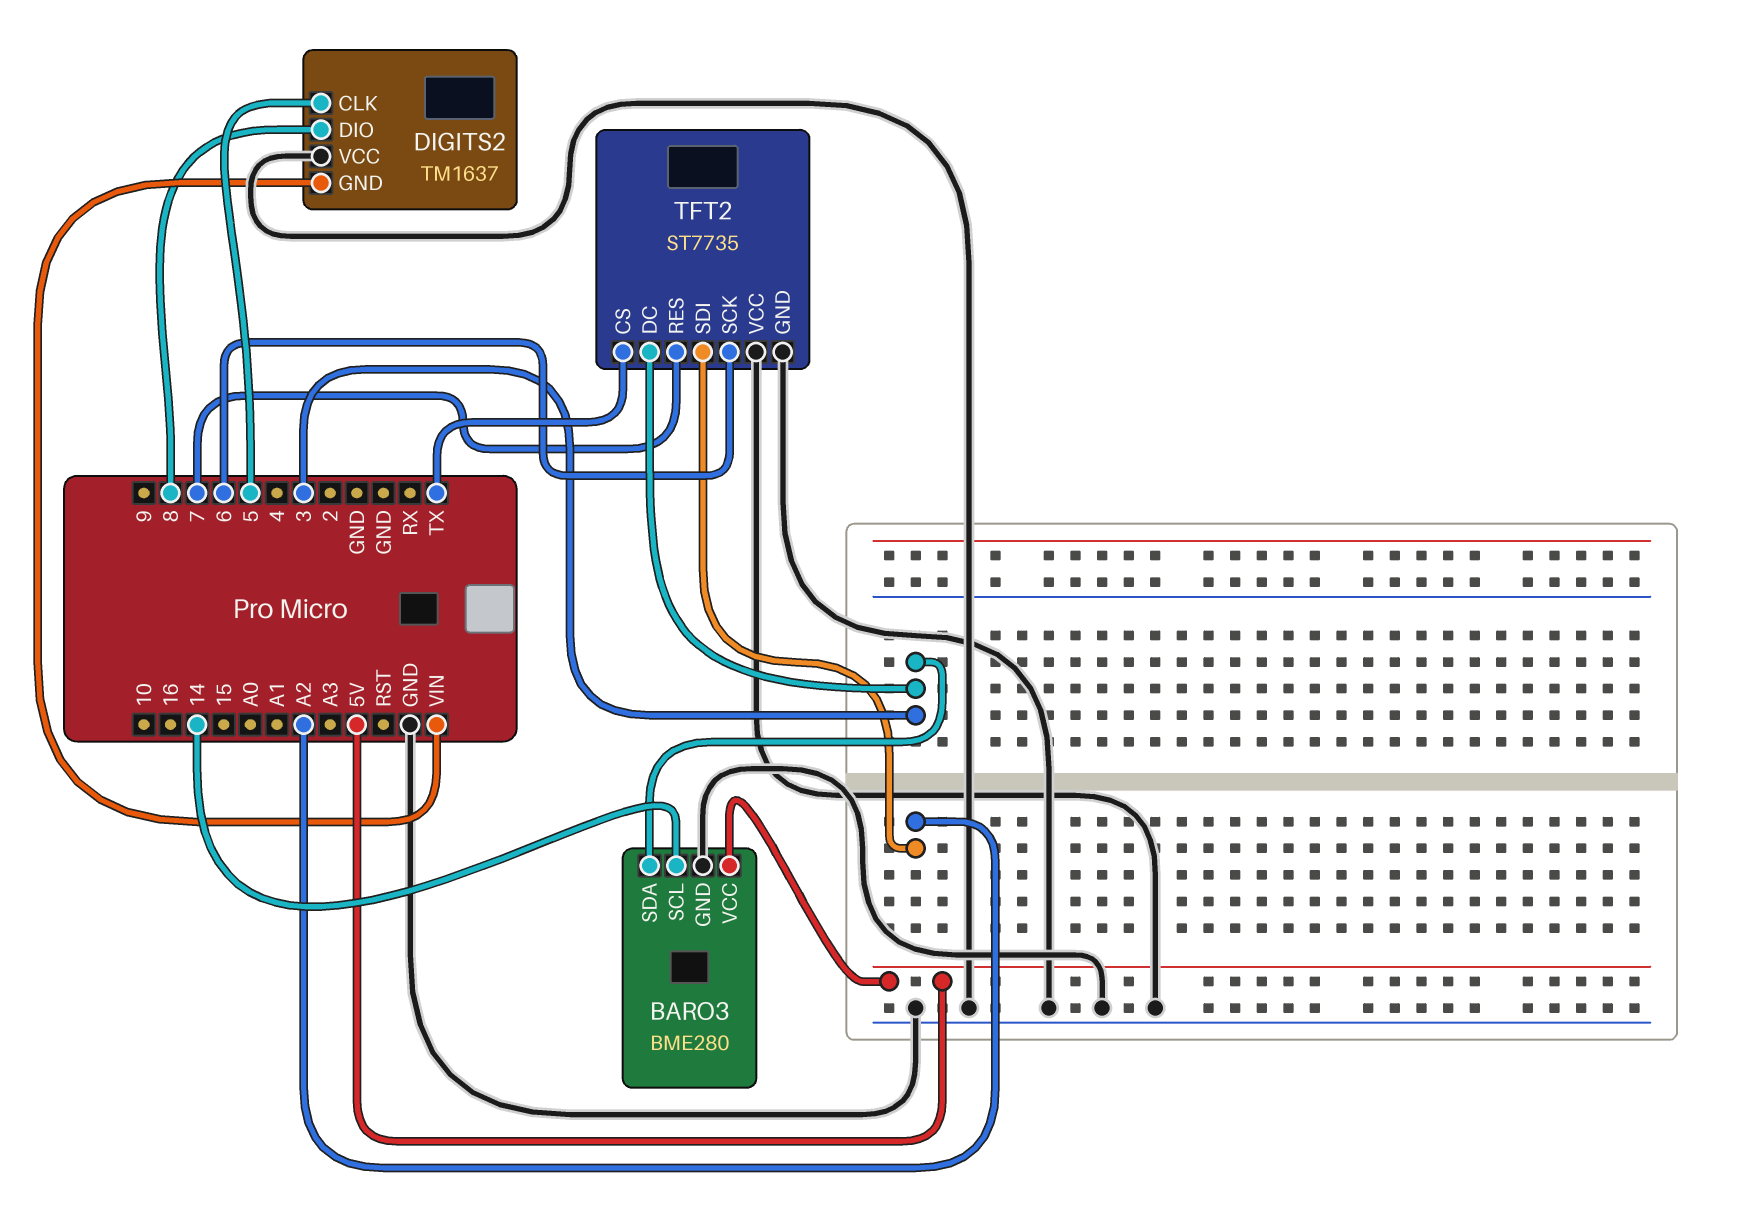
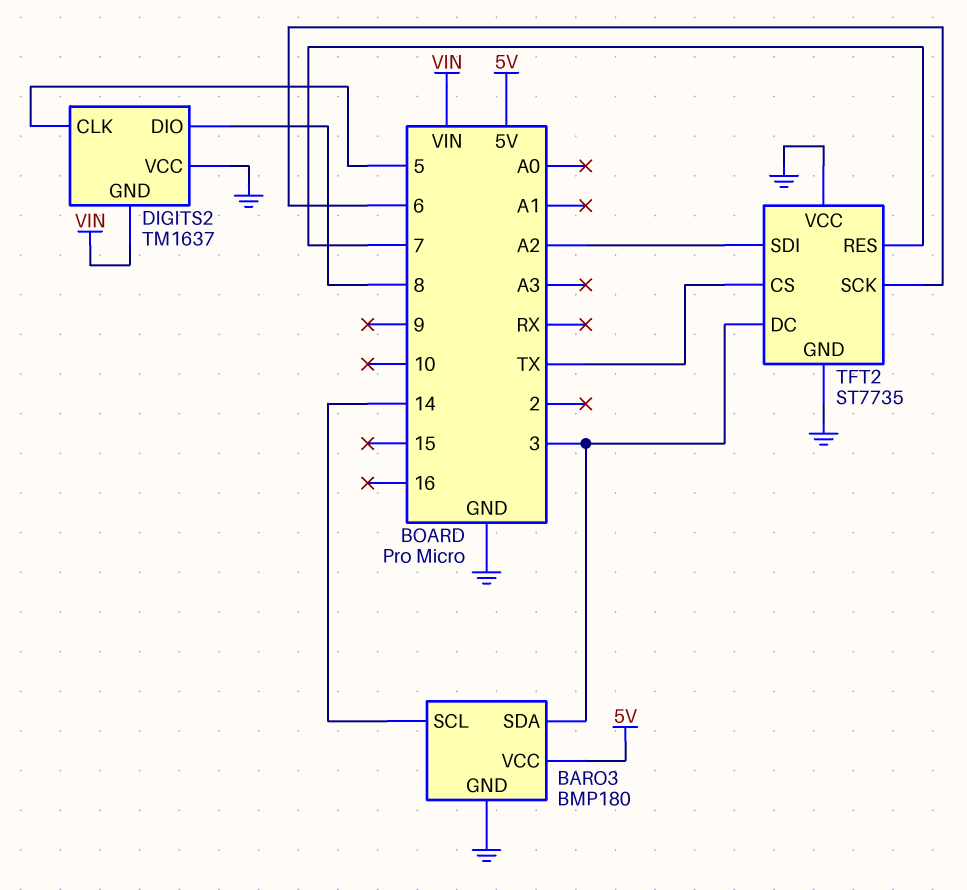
BARO3: BME280 -> BMP180

